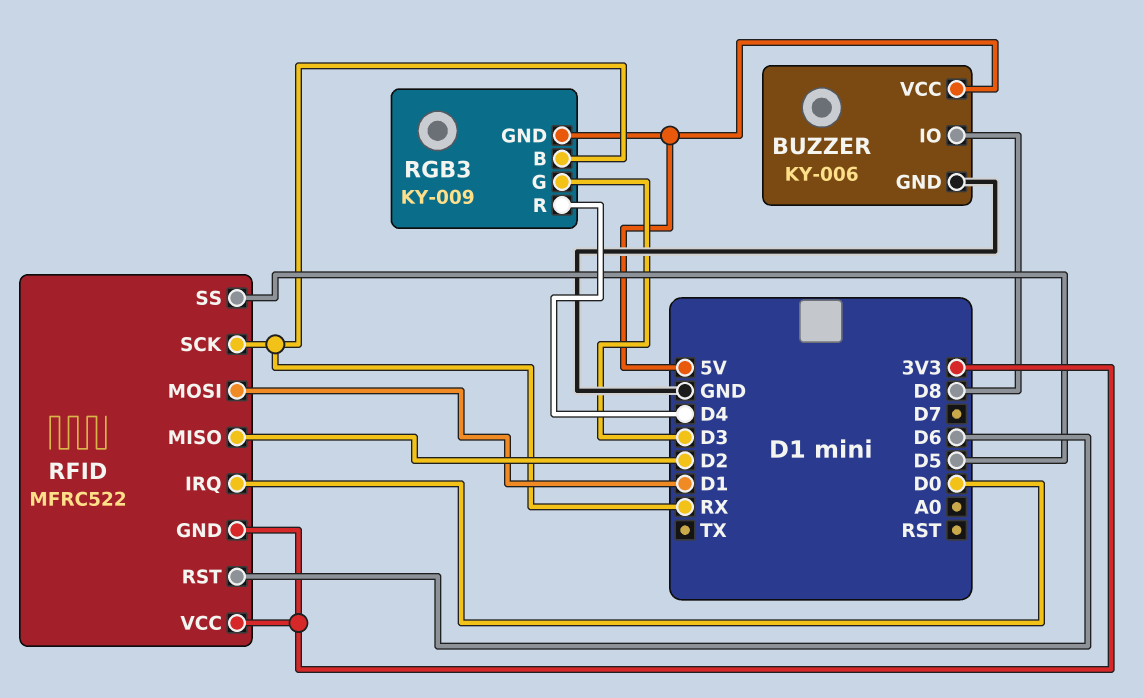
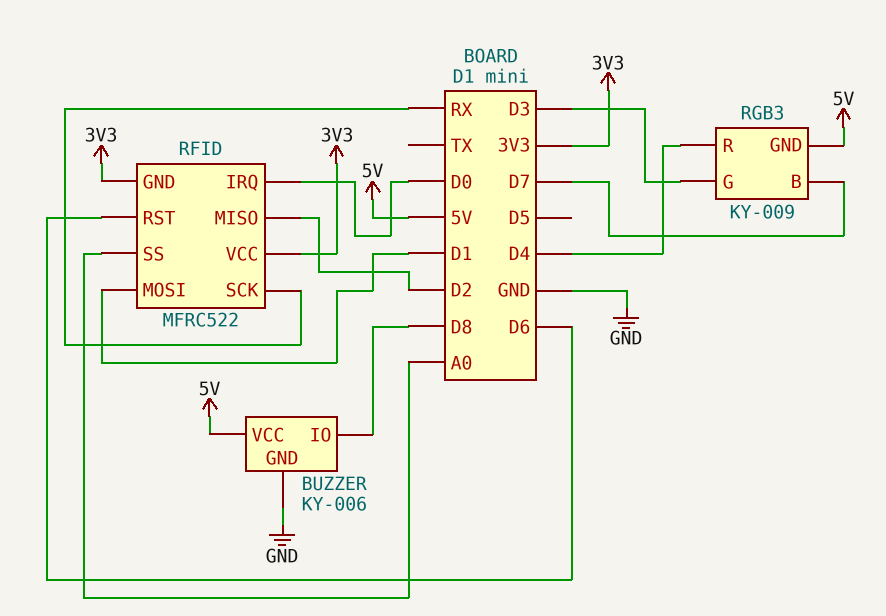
RFID pin SS: D5 -> A0
RGB3 pin B: RX -> D7

